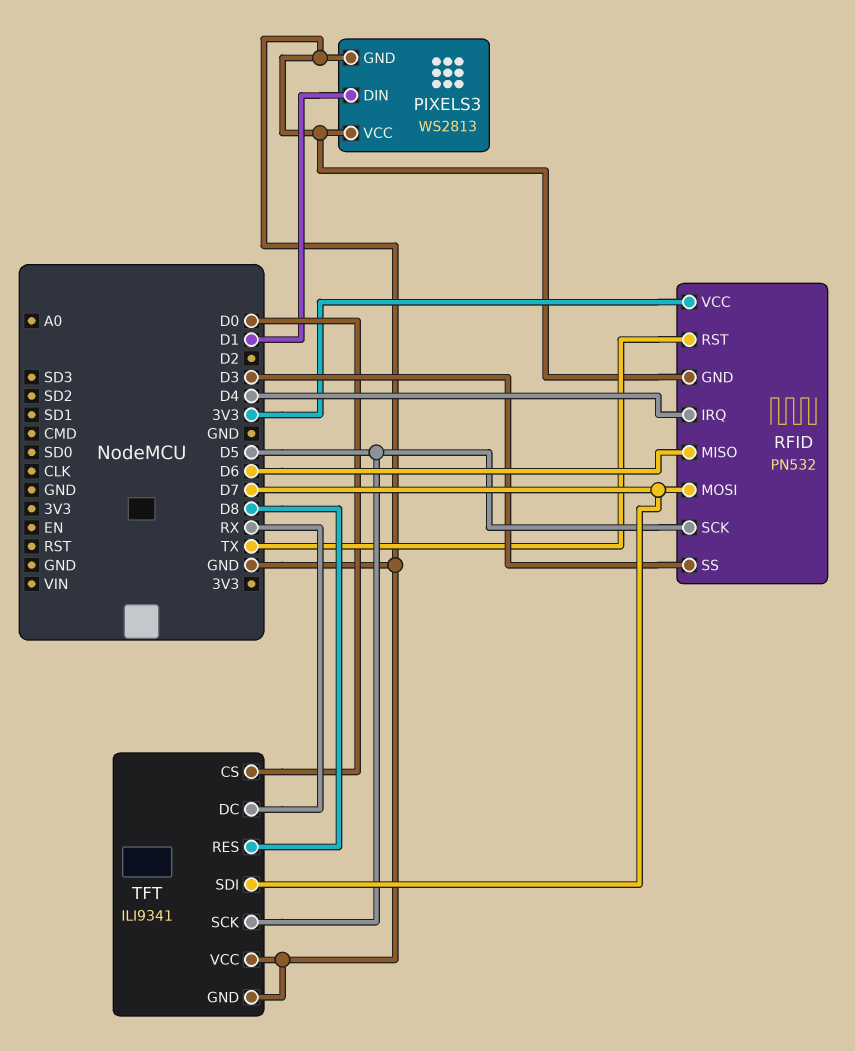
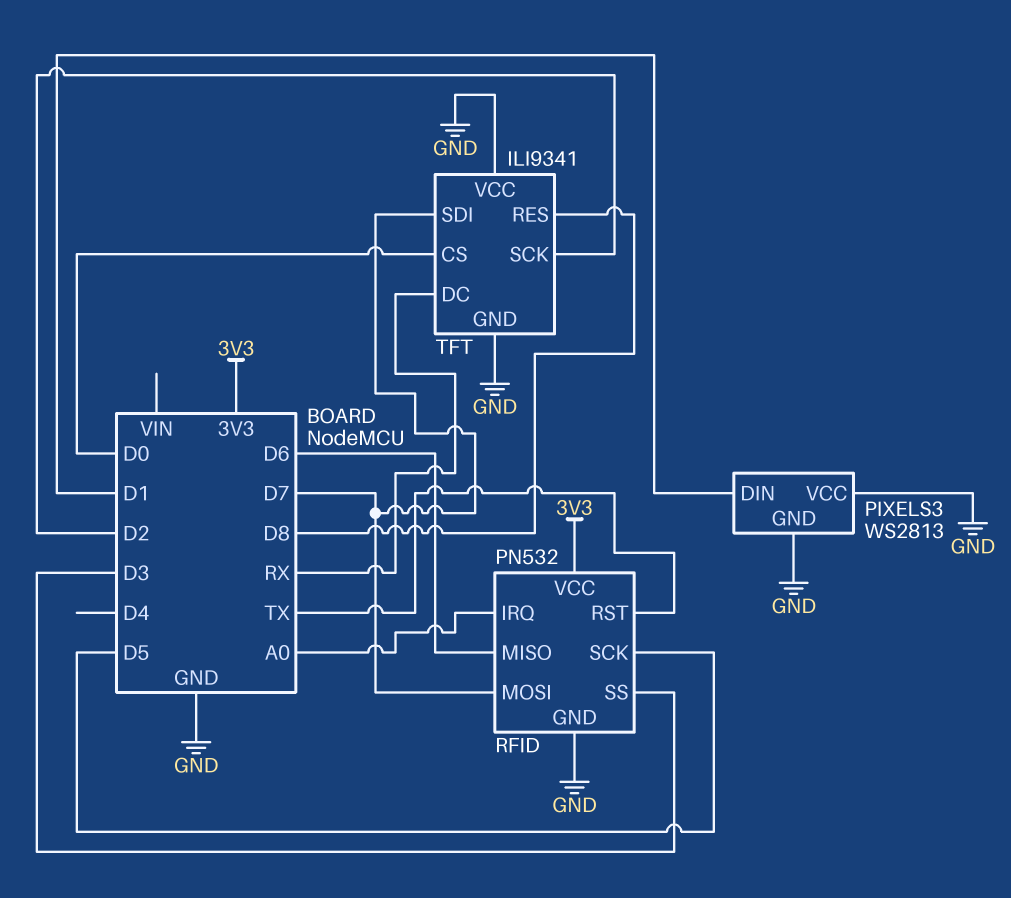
RFID pin IRQ: D4 -> A0
TFT pin SCK: D5 -> D2

